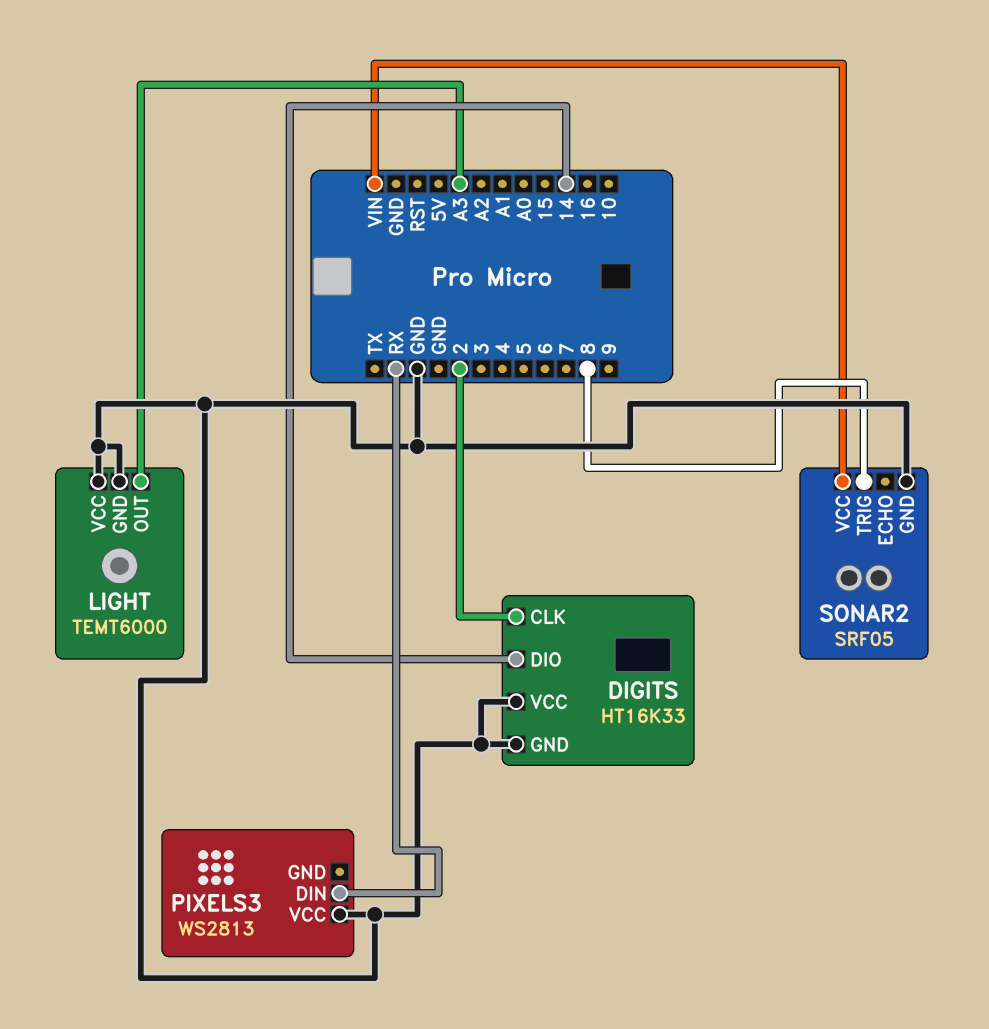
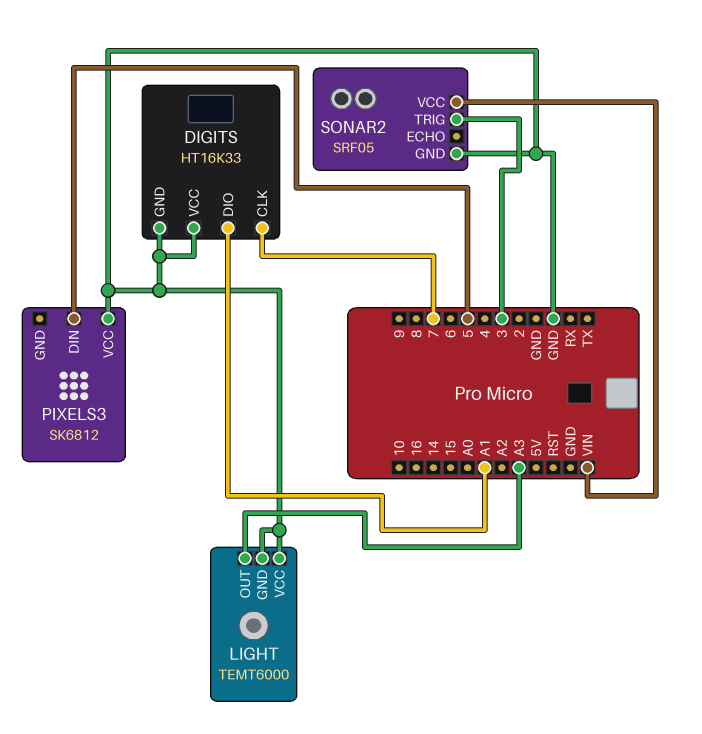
DIGITS pin CLK: 2 -> 7
DIGITS pin DIO: 14 -> A1
PIXELS3: WS2813 -> SK6812
PIXELS3 pin DIN: RX -> 5
SONAR2 pin TRIG: 8 -> 3

